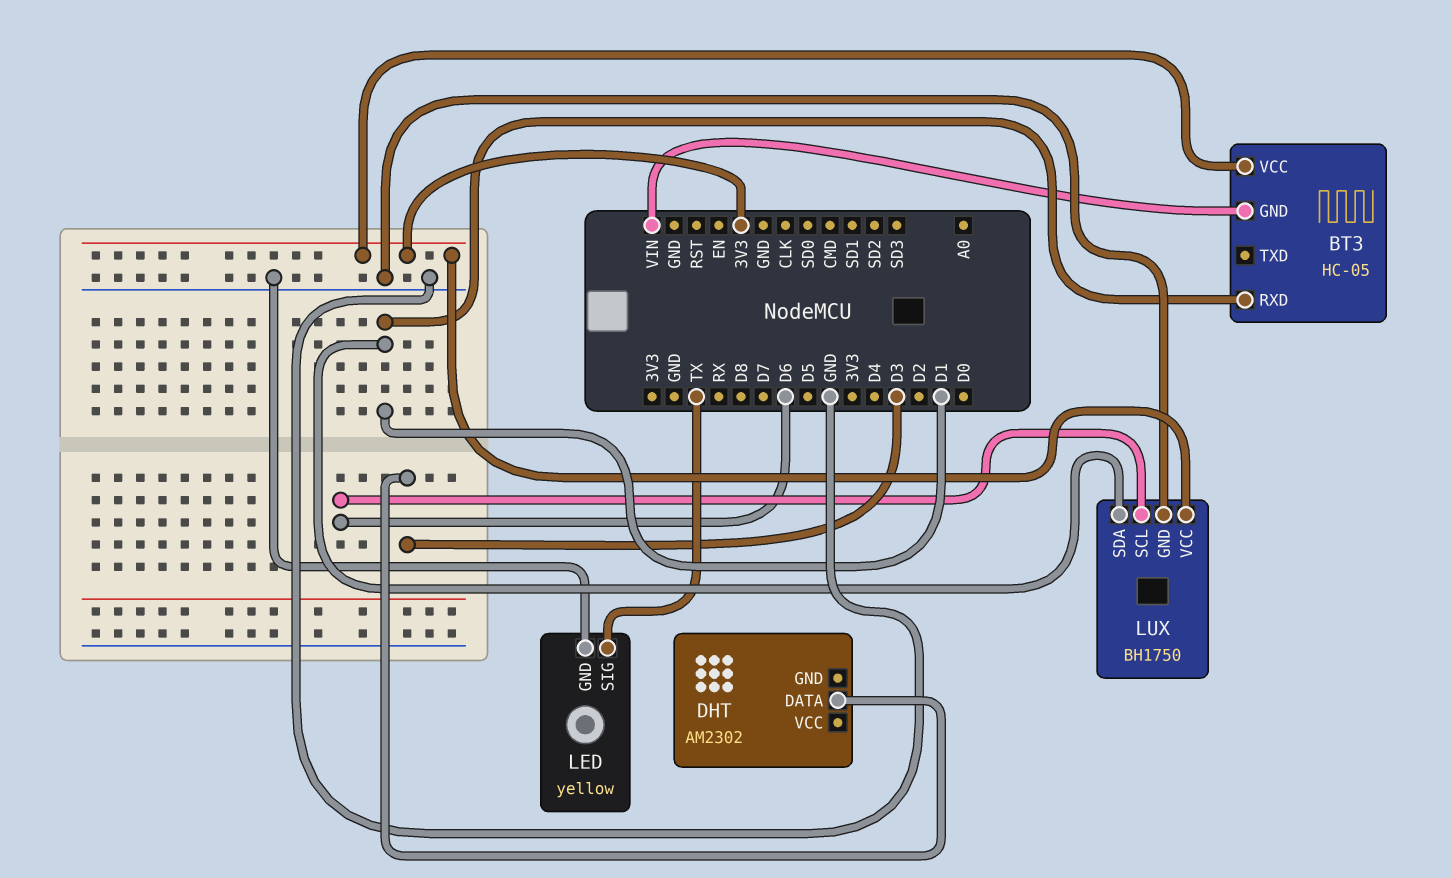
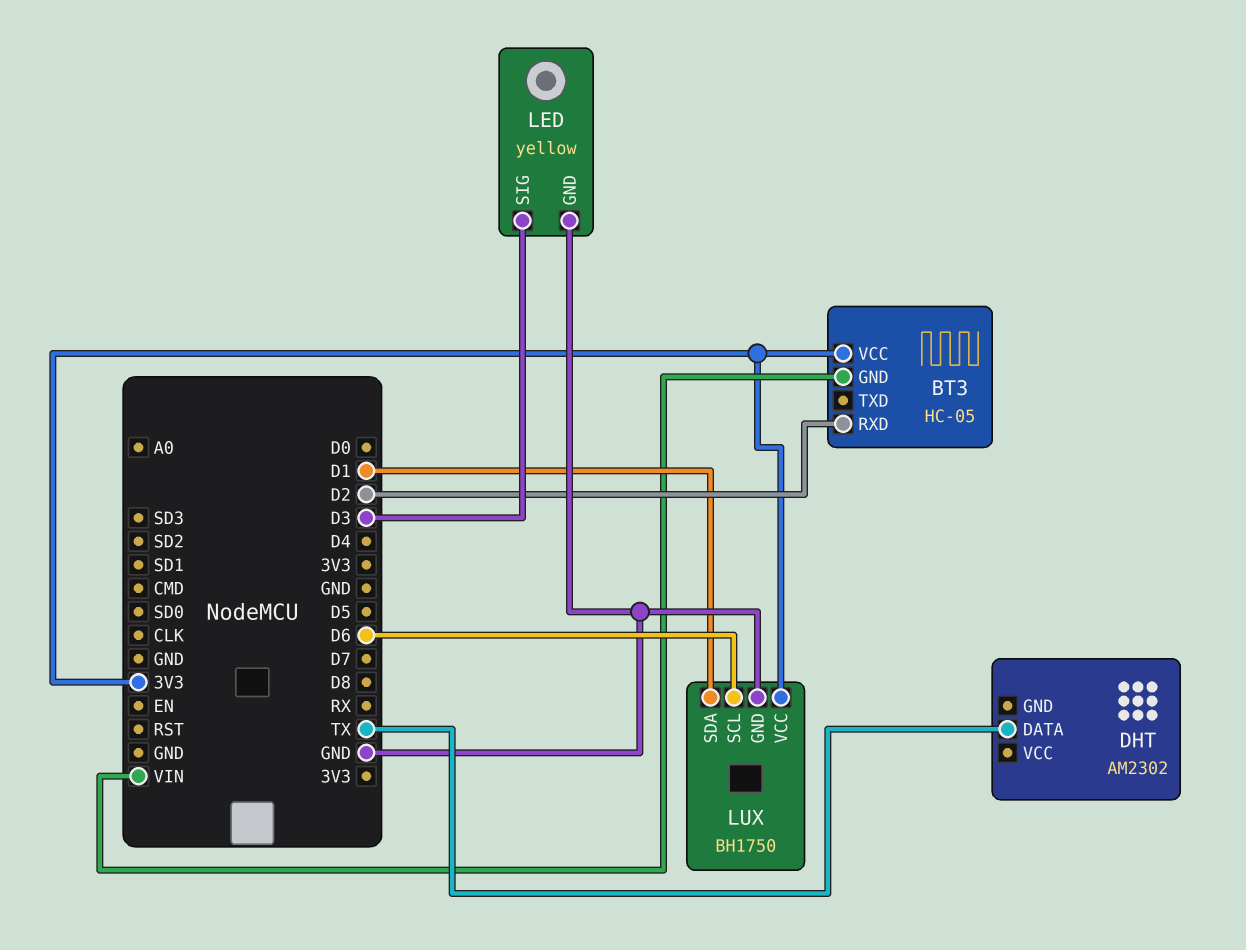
BT3 pin RXD: D1 -> D2
DHT pin DATA: D3 -> TX
LED pin SIG: TX -> D3

